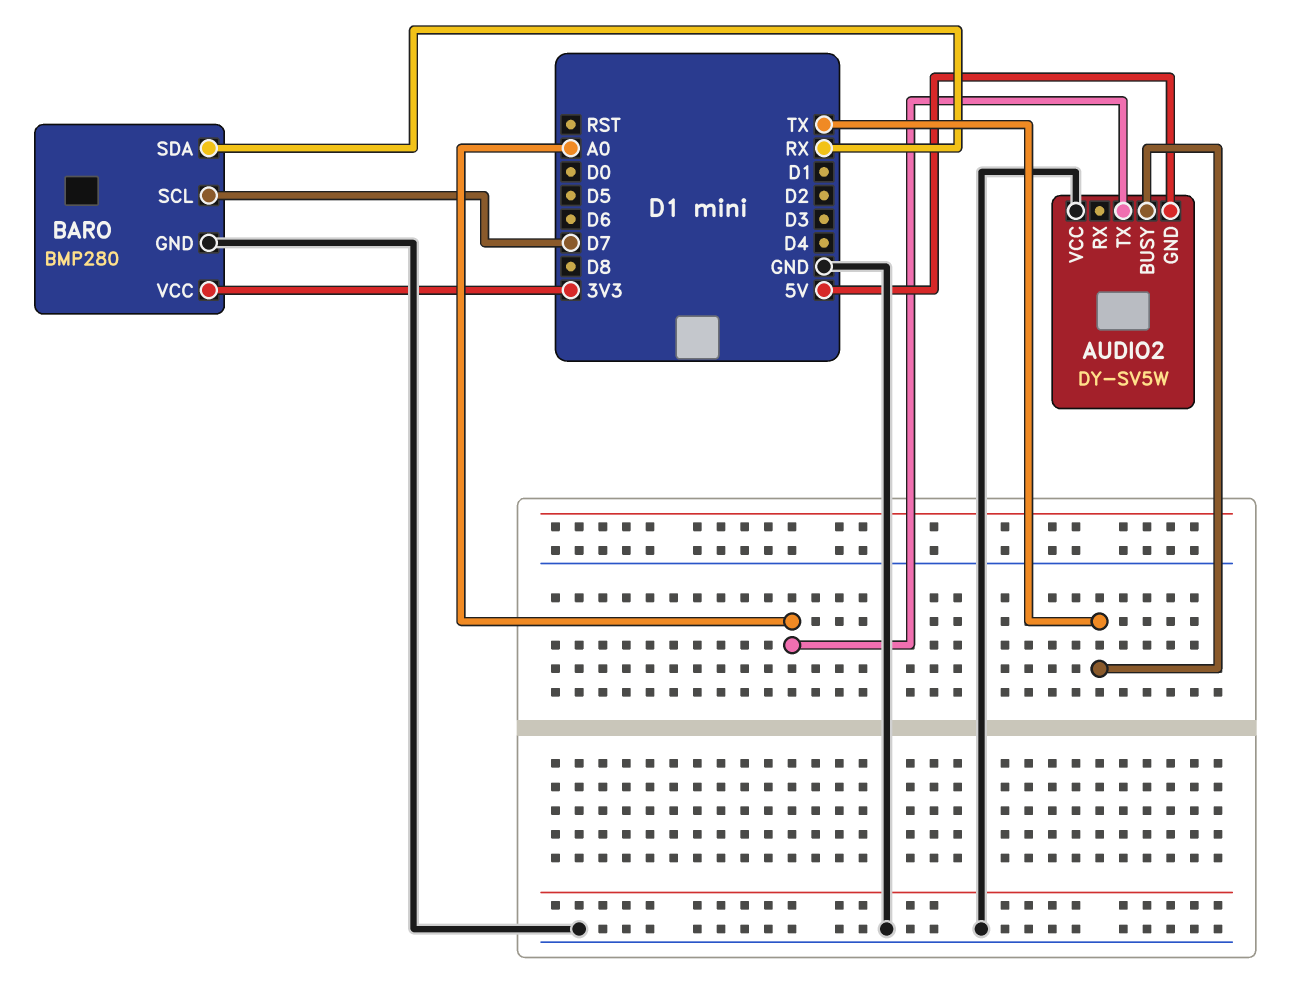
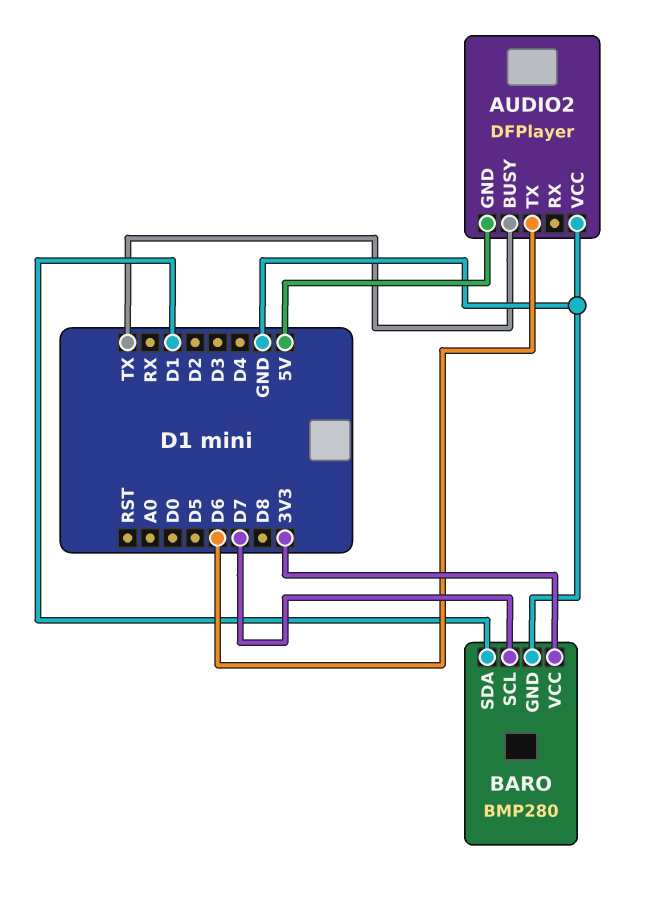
AUDIO2: DY-SV5W -> DFPlayer
AUDIO2 pin TX: A0 -> D6
BARO pin SDA: RX -> D1

